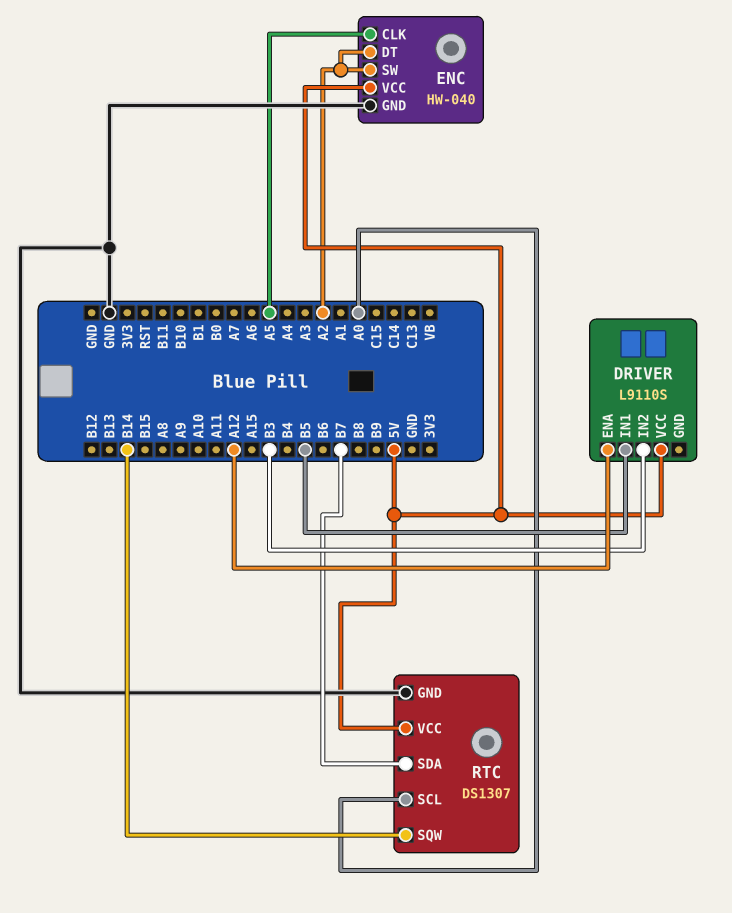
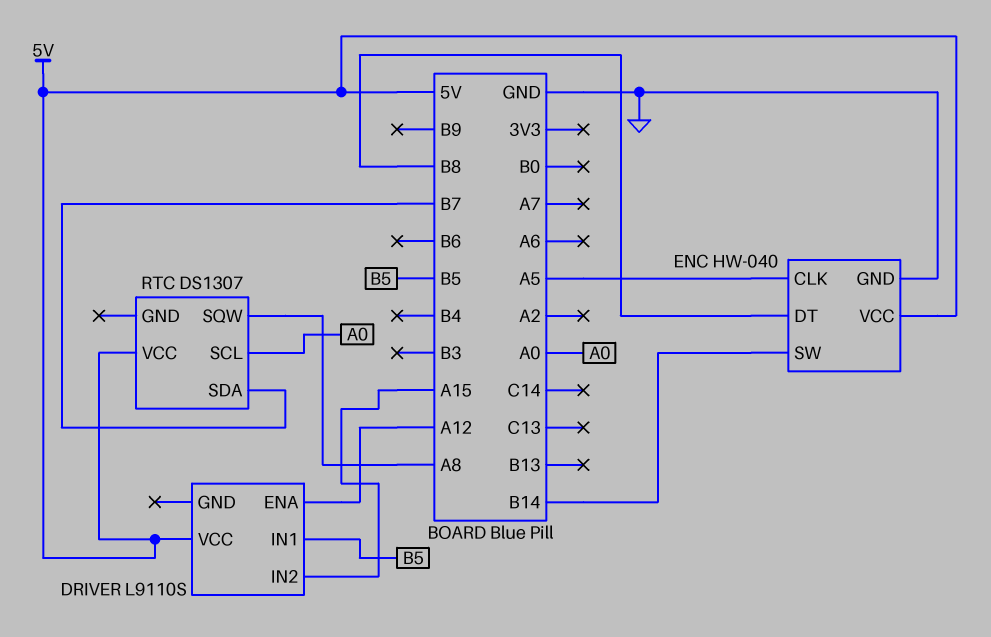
DRIVER pin IN2: B3 -> A15
ENC pin DT: A2 -> B8
ENC pin SW: A2 -> B14
RTC pin GND: GND -> none
RTC pin SQW: B14 -> A8

